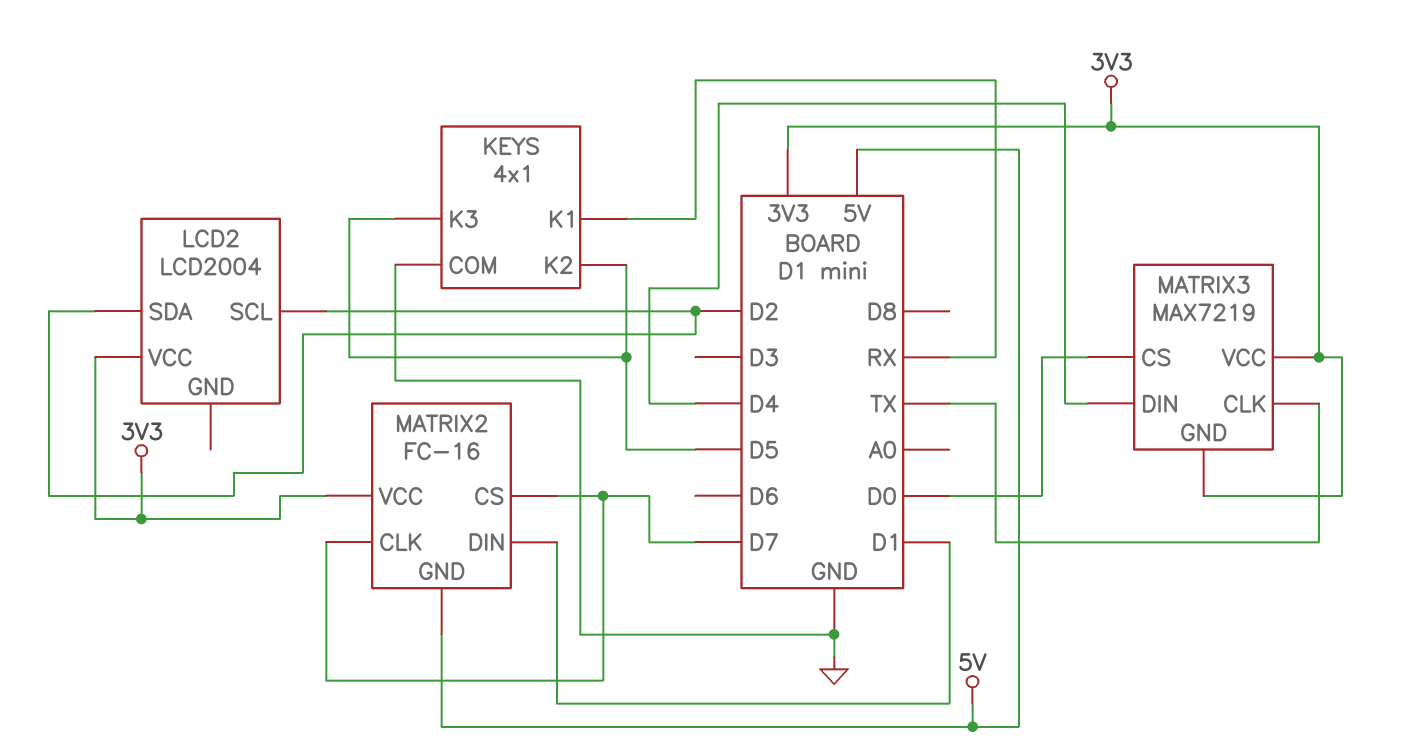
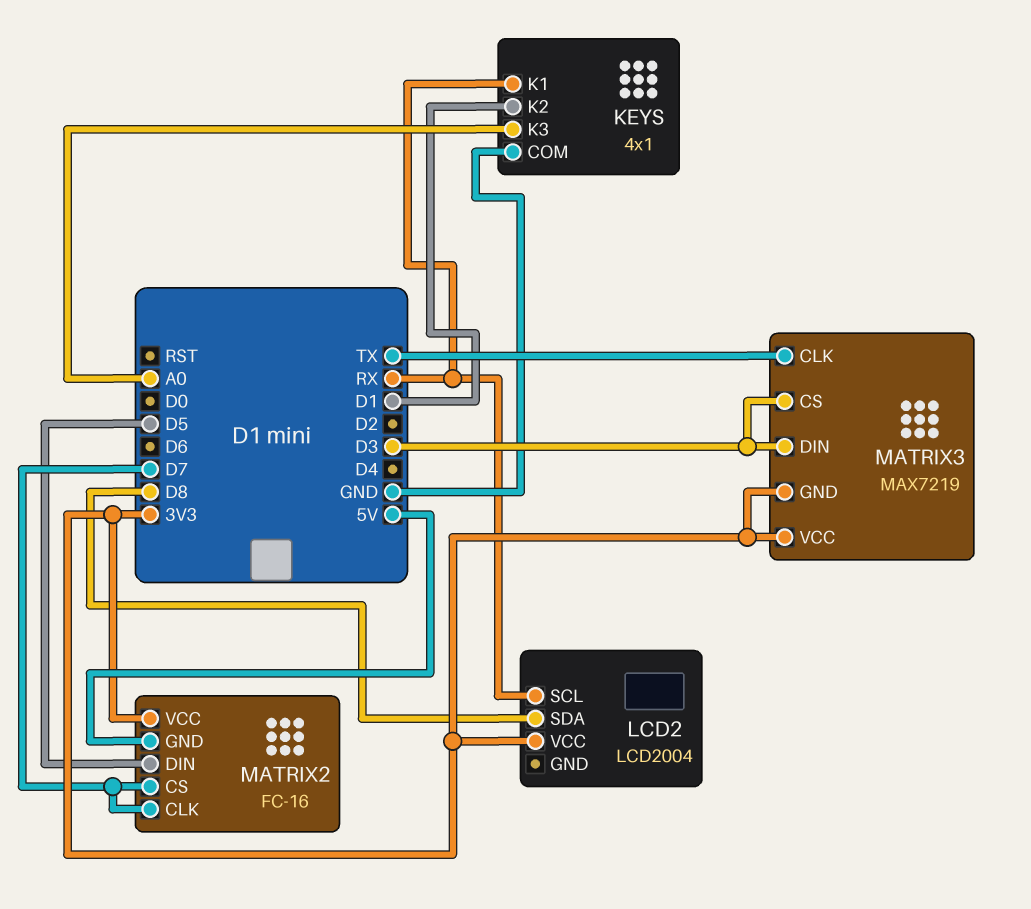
KEYS pin K2: D5 -> D1
KEYS pin K3: D5 -> A0
LCD2 pin SCL: D2 -> RX
LCD2 pin SDA: D2 -> D8
MATRIX2 pin DIN: D1 -> D5
MATRIX3 pin CS: D0 -> D3
MATRIX3 pin DIN: D4 -> D3

